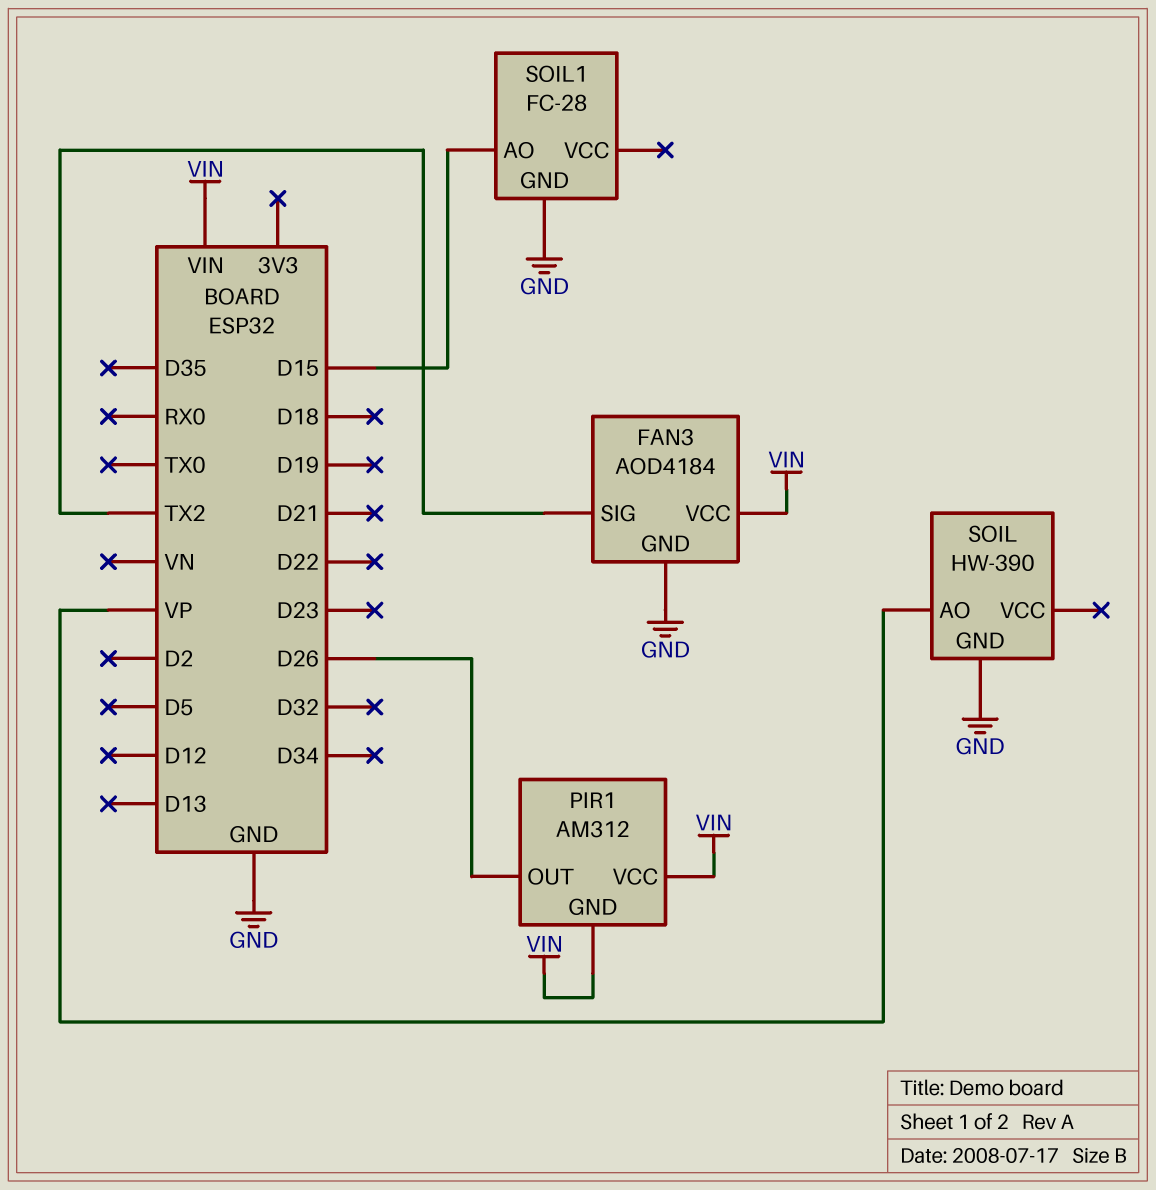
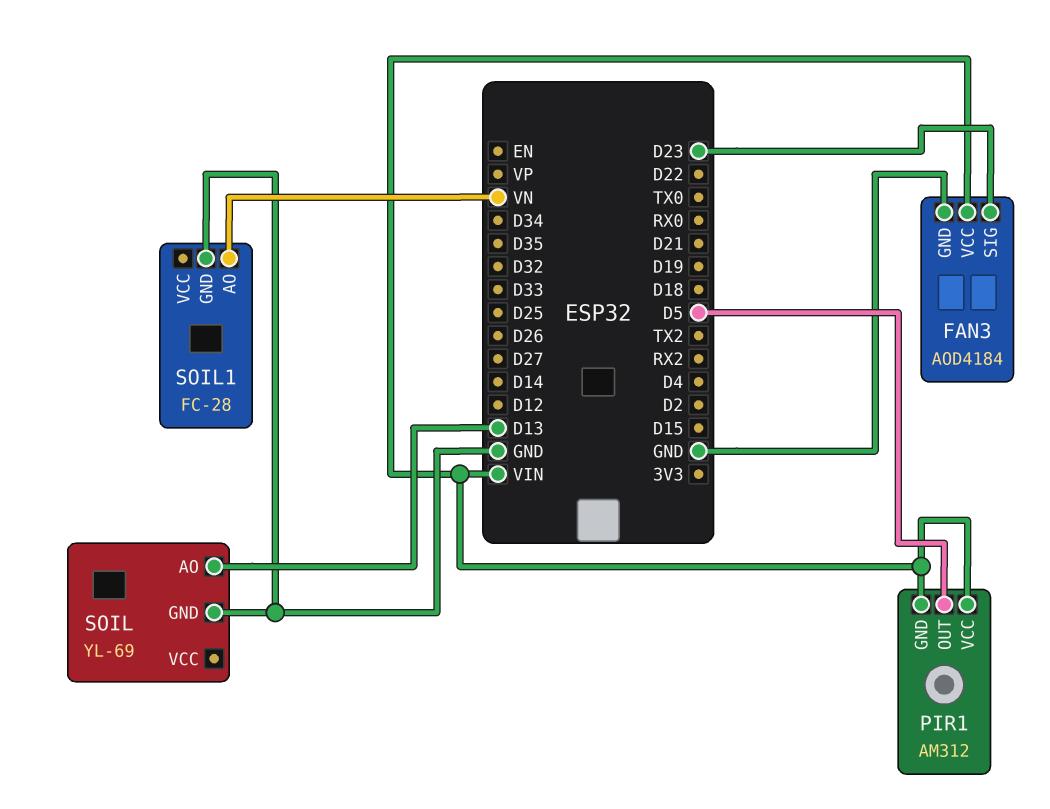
FAN3 pin SIG: TX2 -> D23
PIR1 pin OUT: D26 -> D5
SOIL: HW-390 -> YL-69
SOIL pin AO: VP -> D13
SOIL1 pin AO: D15 -> VN

